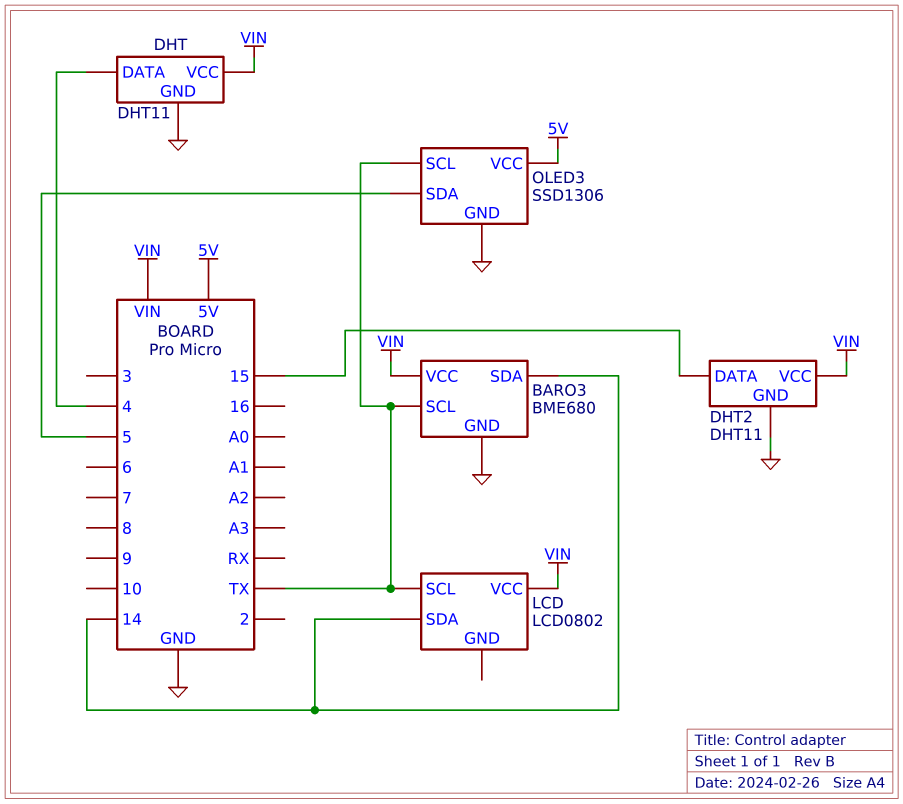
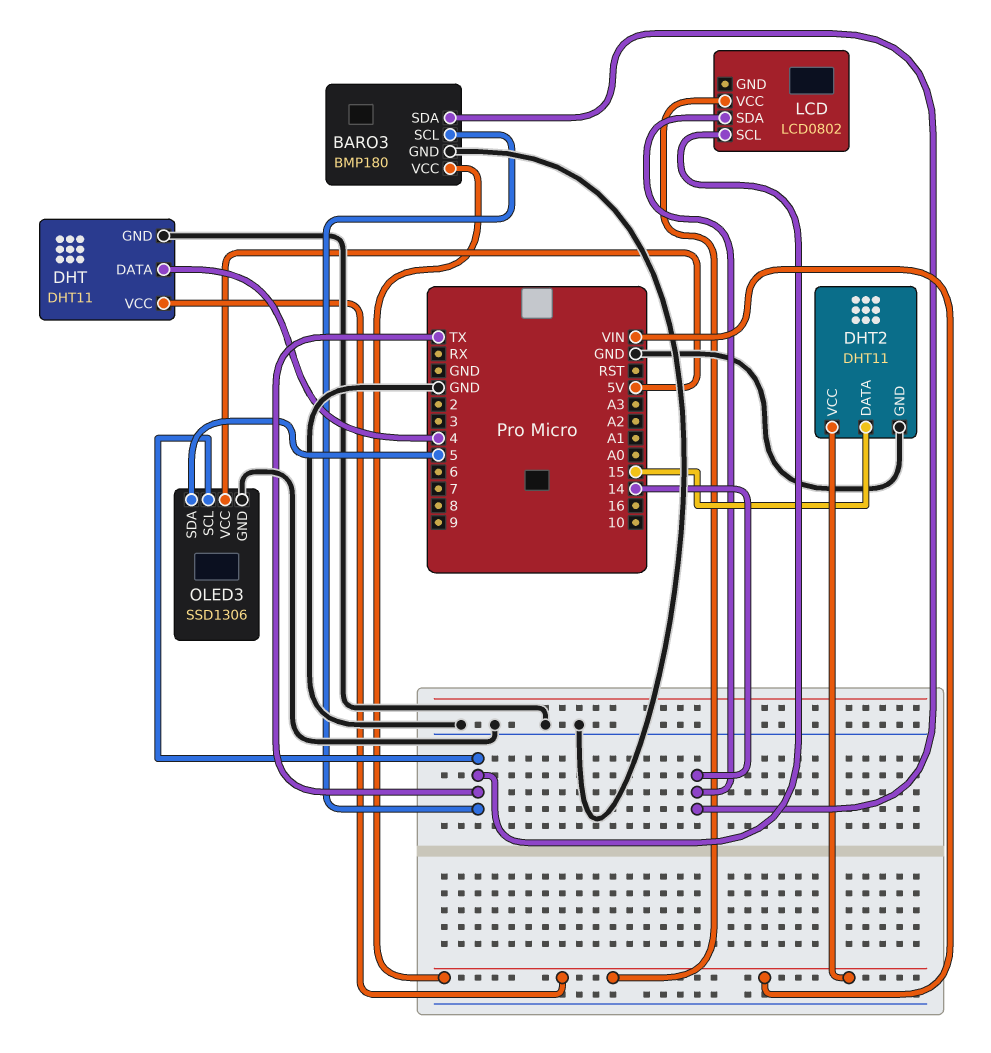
BARO3: BME680 -> BMP180

